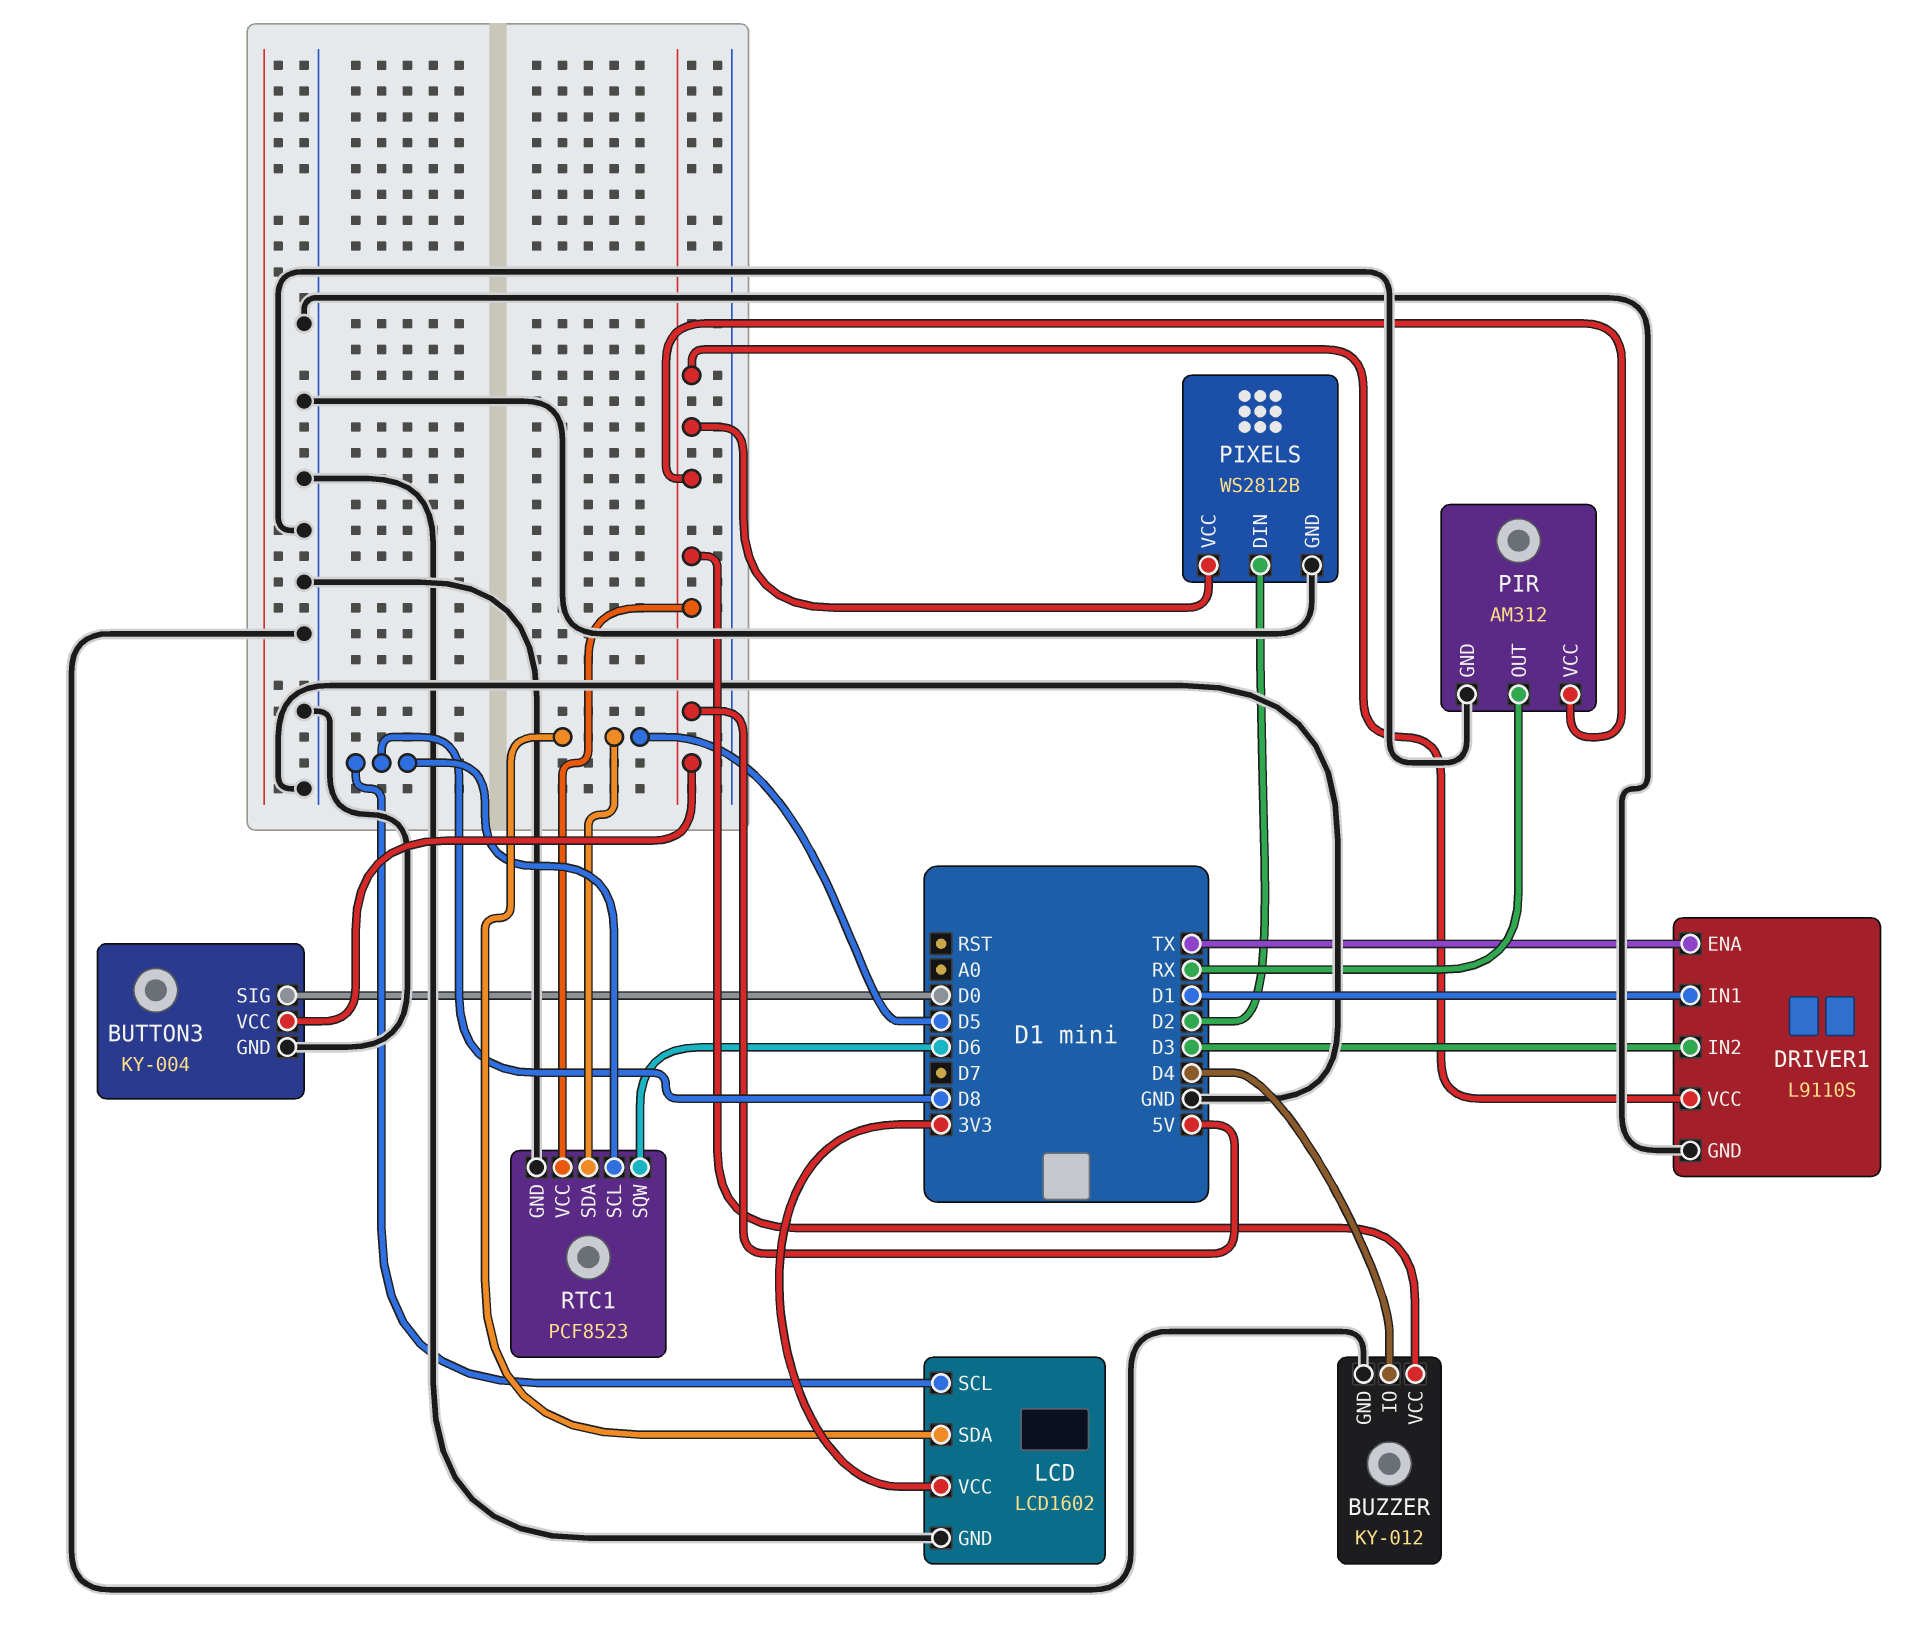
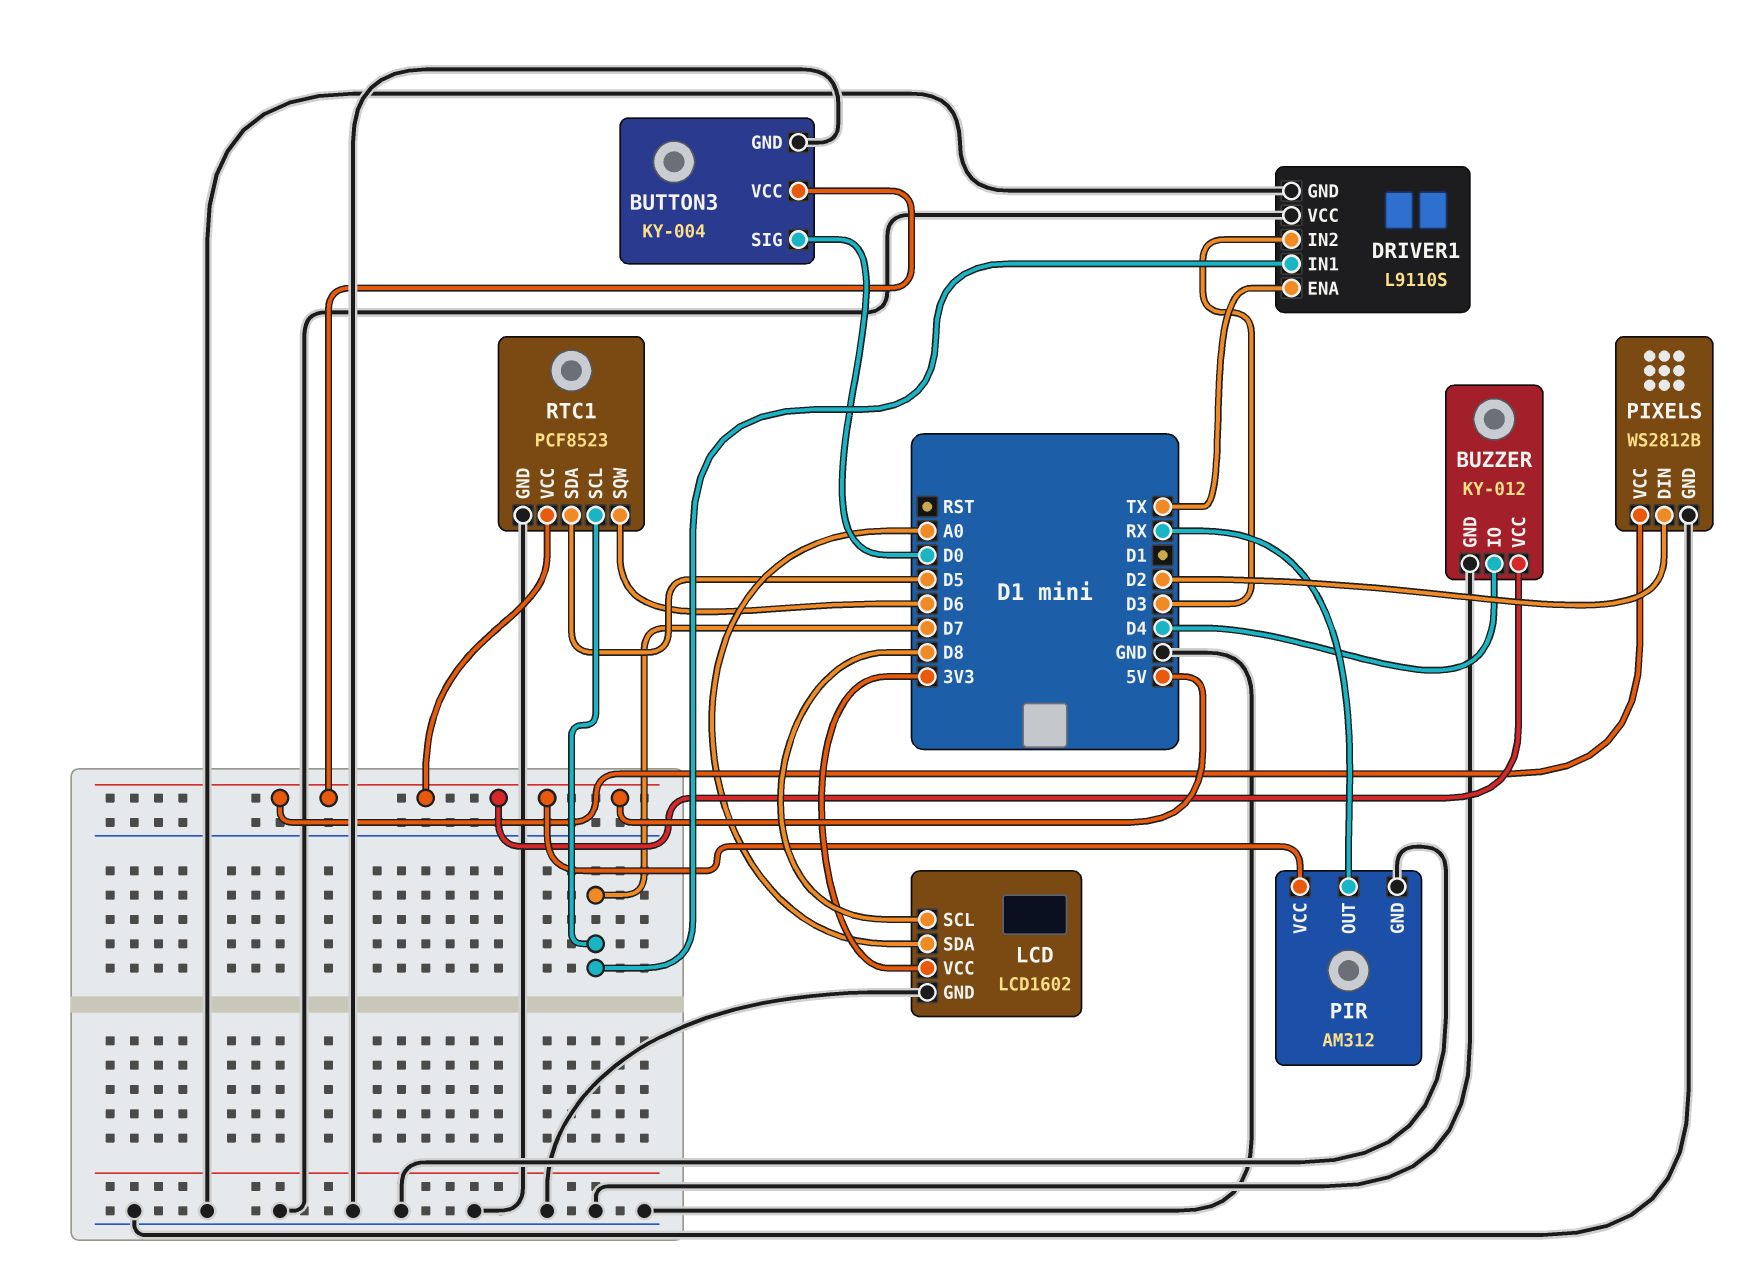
DRIVER1 pin IN1: D1 -> D7
DRIVER1 pin VCC: 5V -> GND
LCD pin SDA: D5 -> A0
RTC1 pin SCL: D8 -> D7

